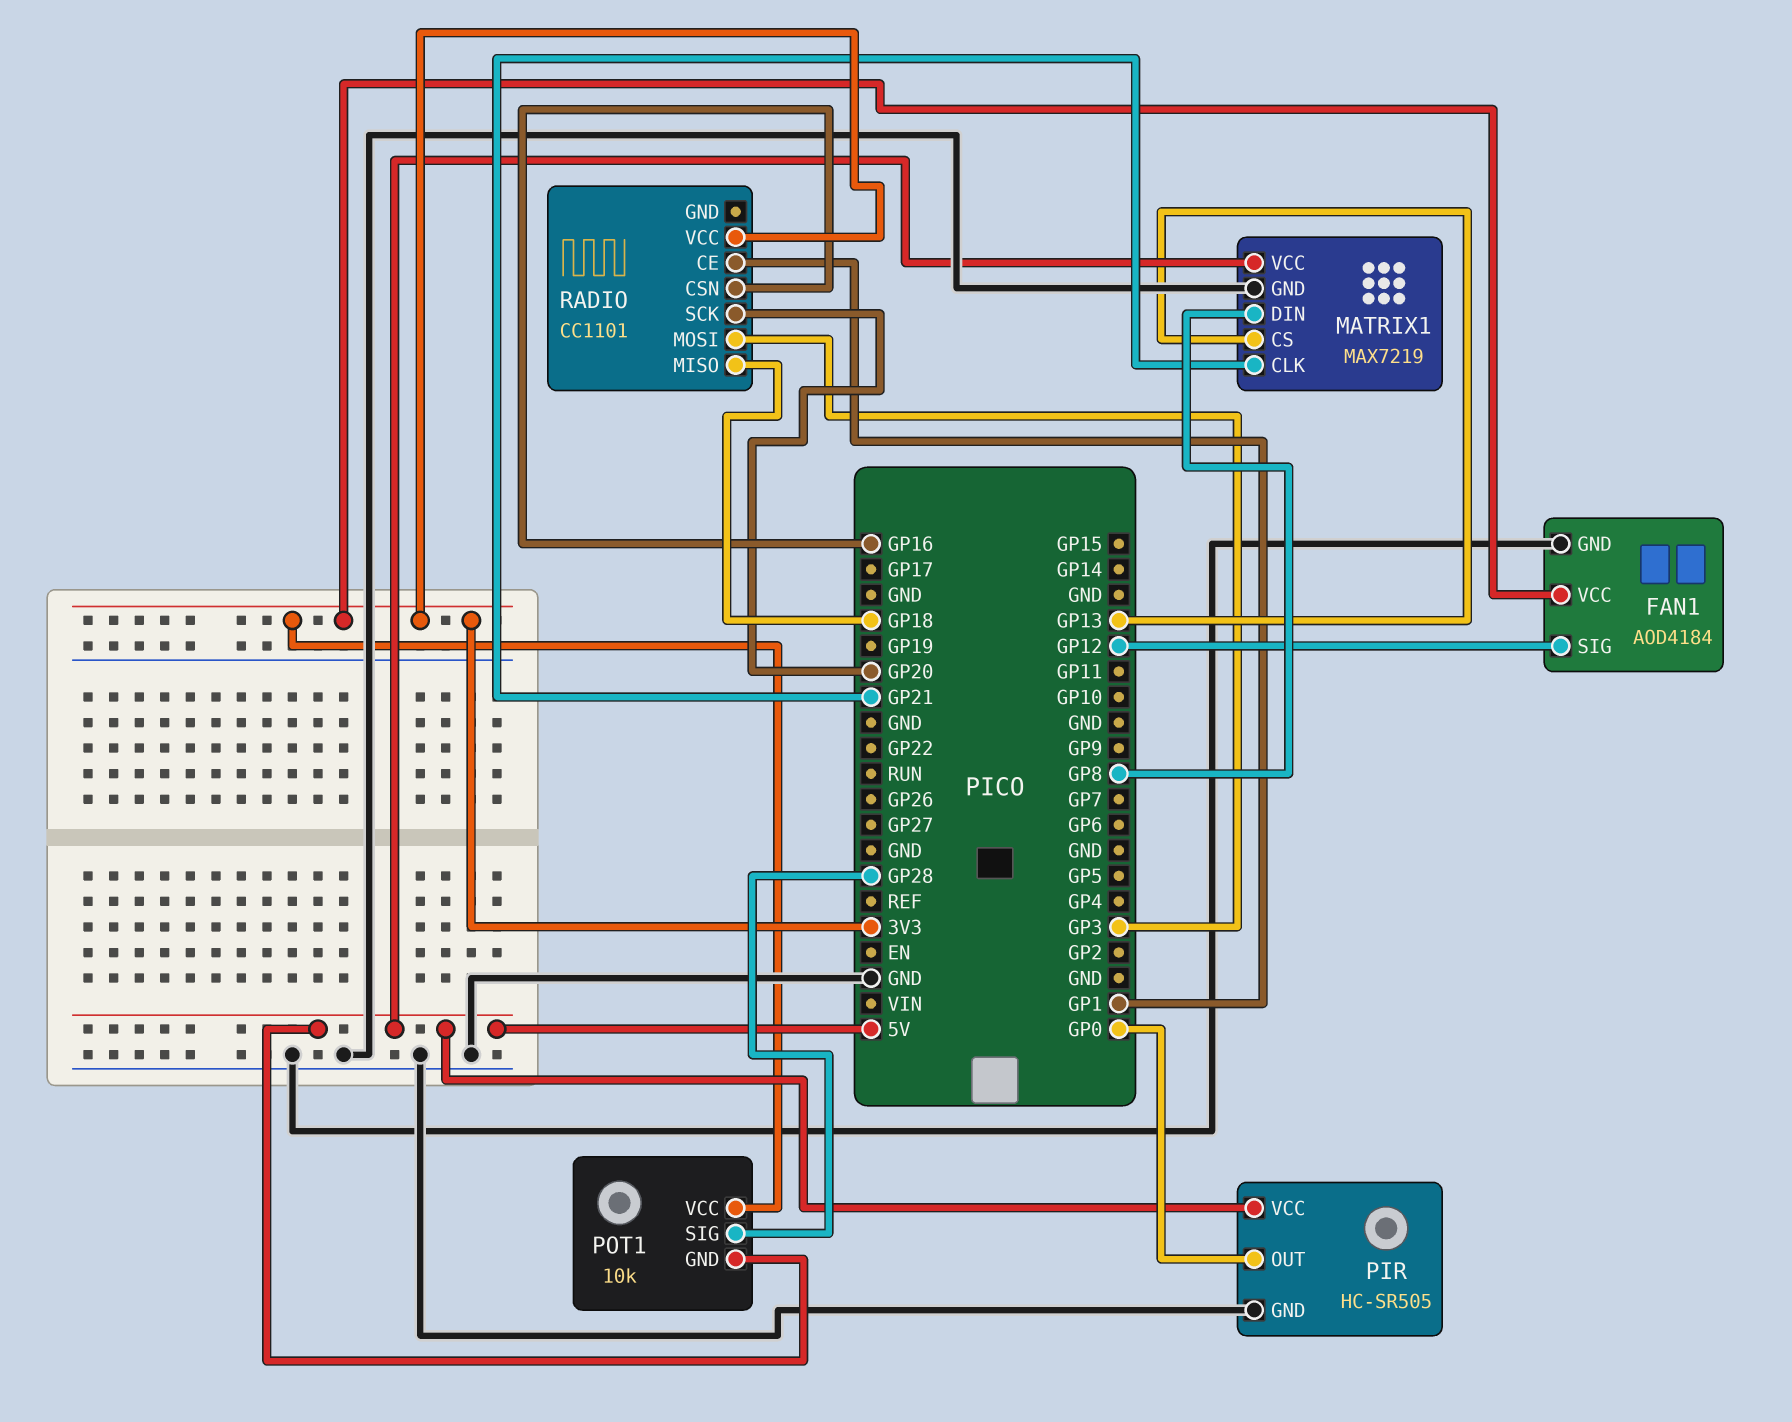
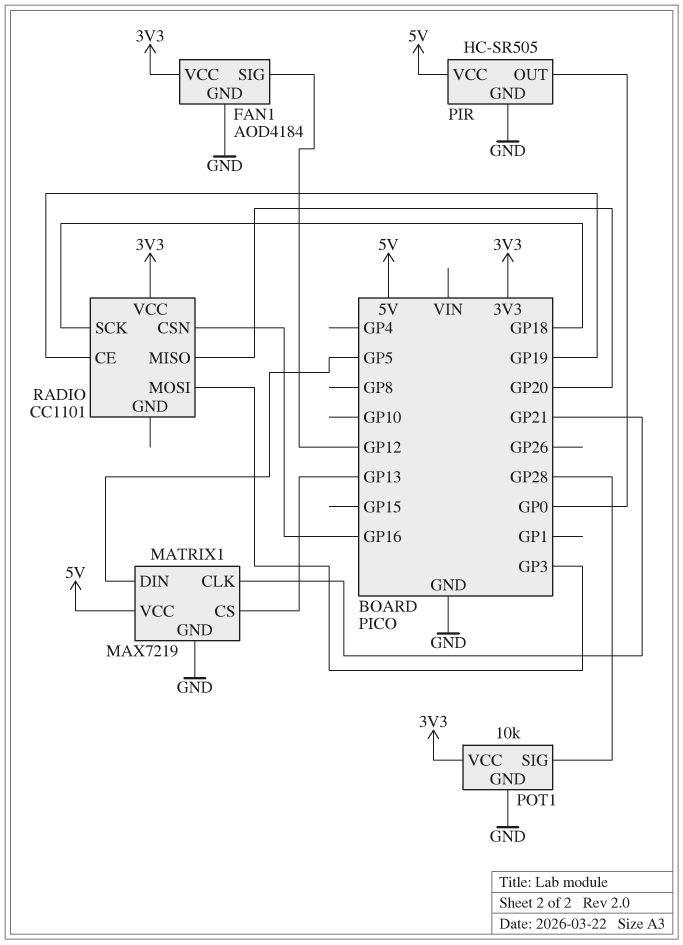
MATRIX1 pin DIN: GP8 -> GP5
POT1 pin GND: 5V -> GND
RADIO pin CE: GP1 -> GP19
RADIO pin MISO: GP18 -> GP20
RADIO pin SCK: GP20 -> GP18

